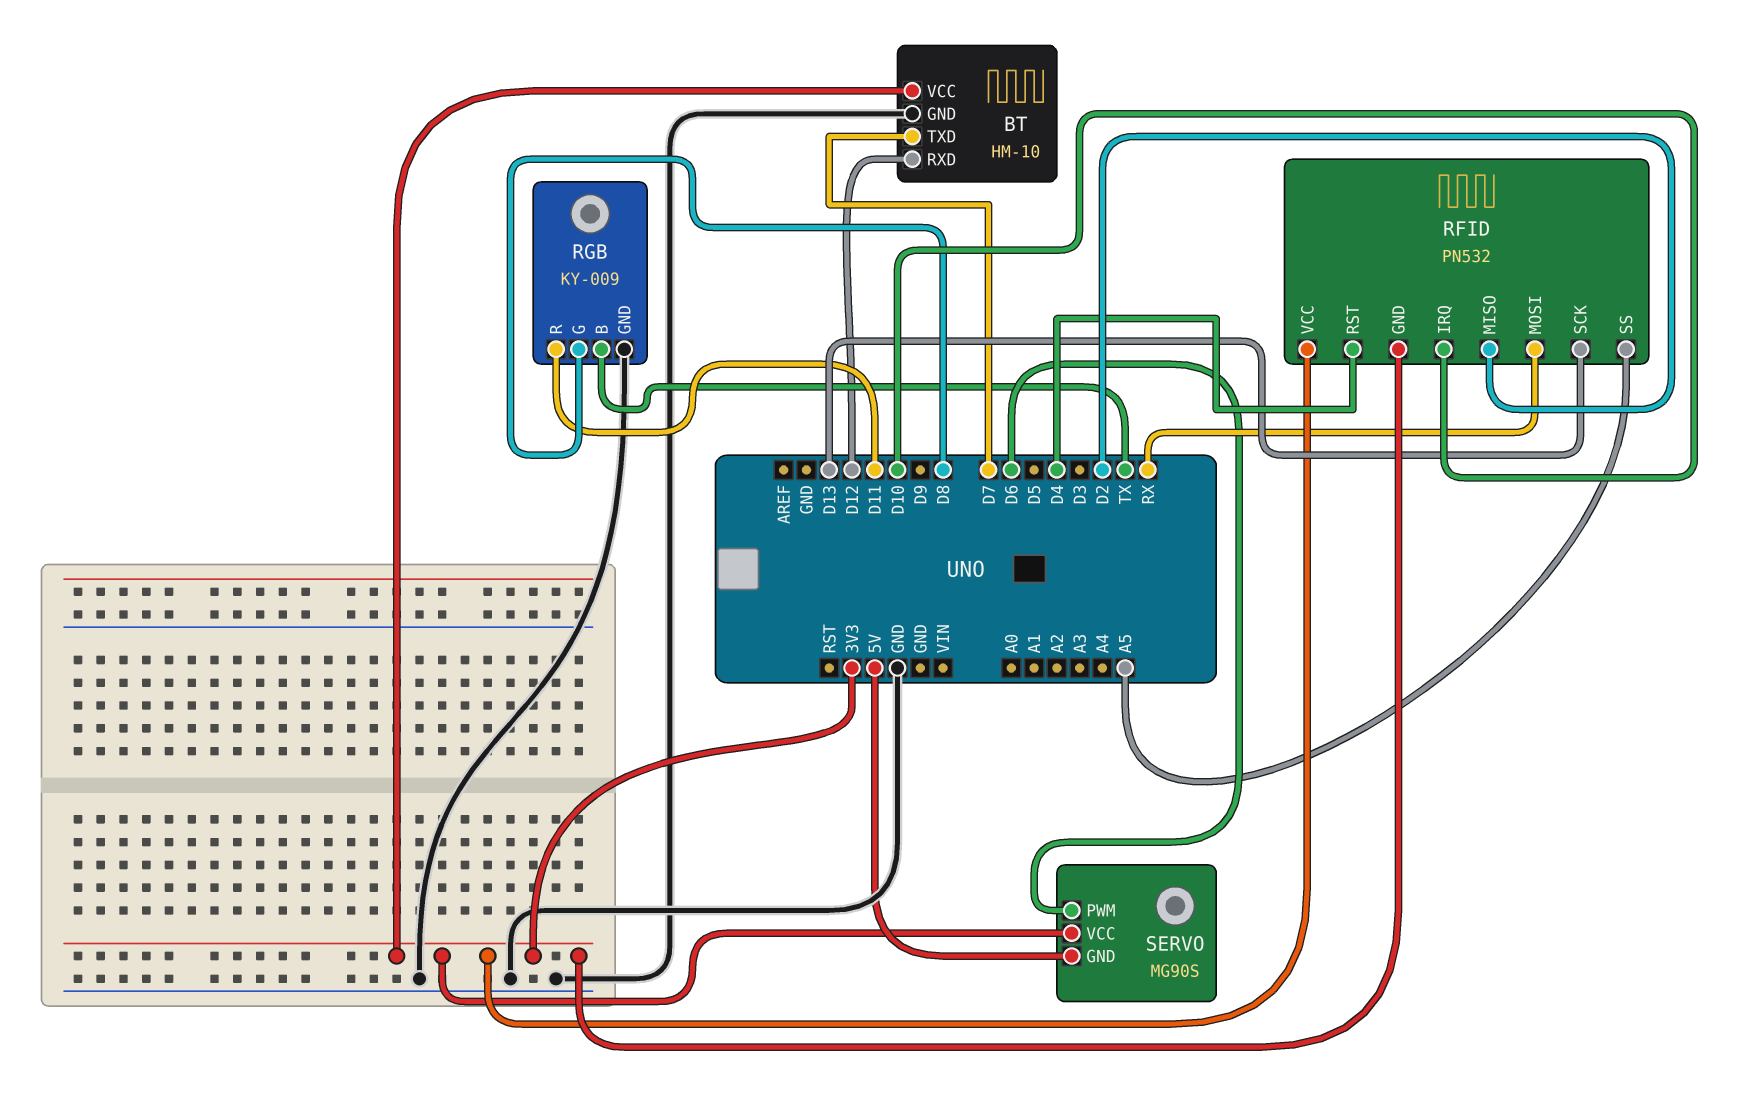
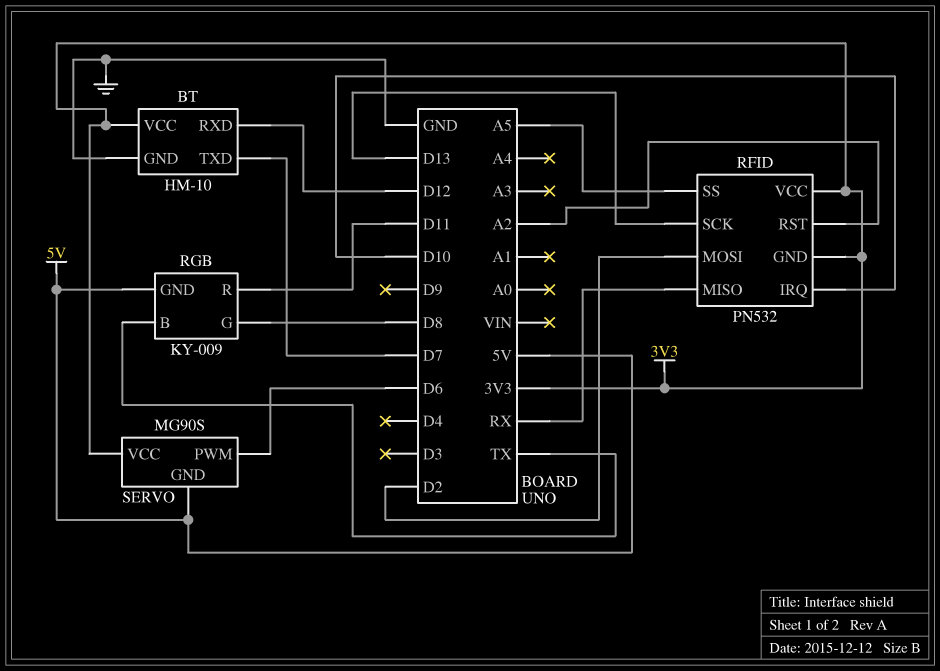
RFID pin MISO: D2 -> RX
RFID pin MOSI: RX -> D2
RFID pin RST: D4 -> A2
RGB pin GND: GND -> 5V

